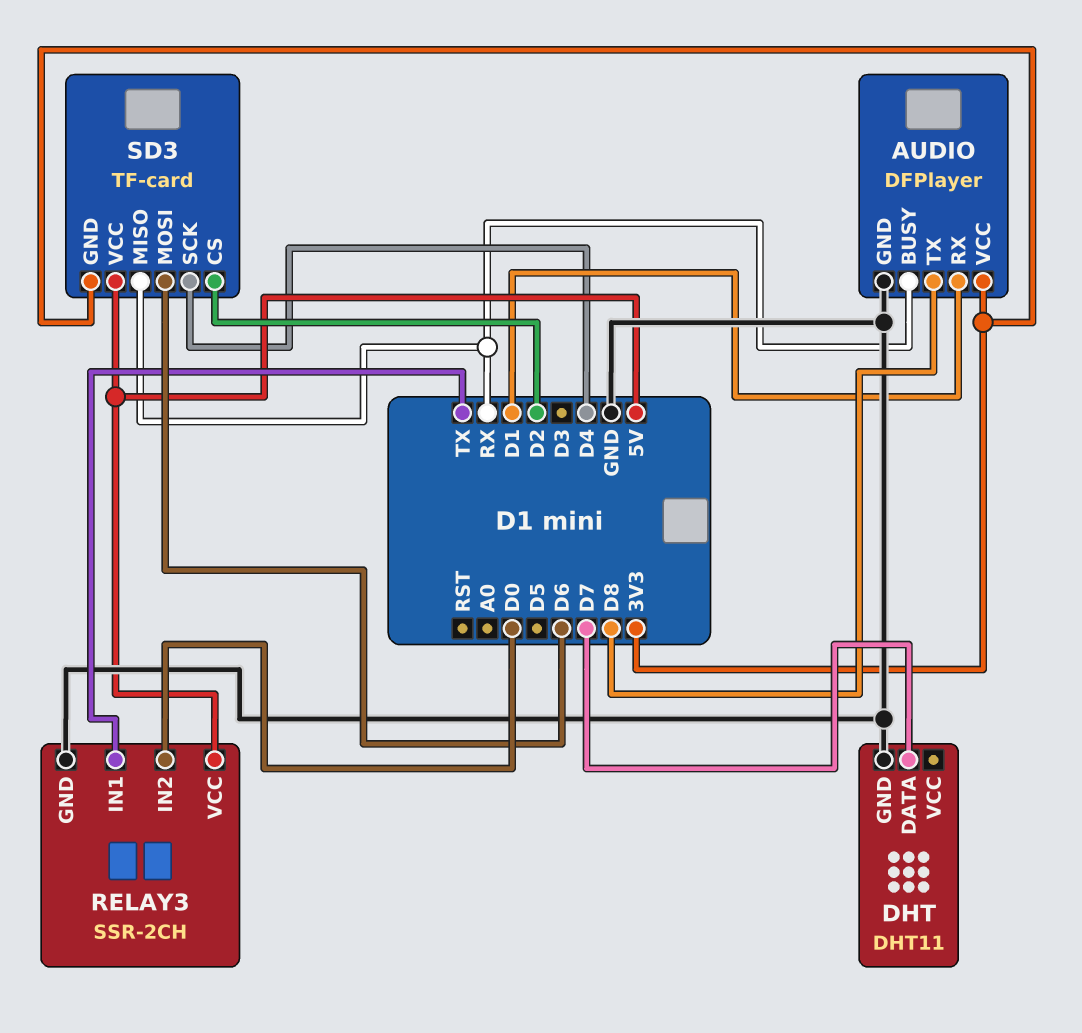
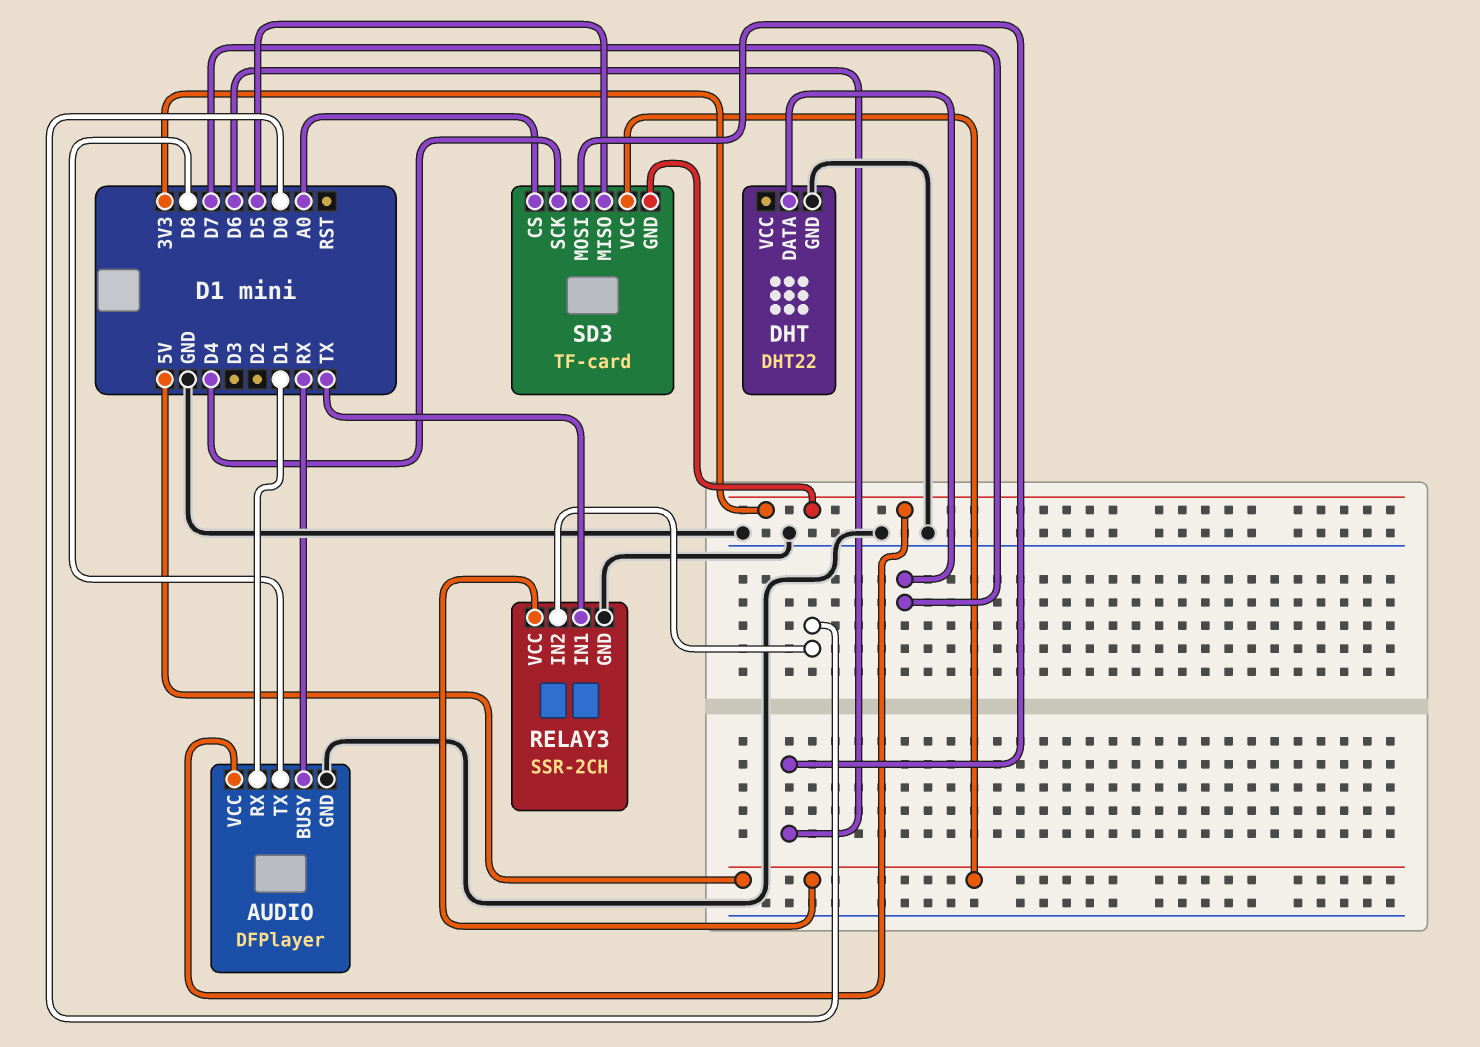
DHT: DHT11 -> DHT22
SD3 pin CS: D2 -> A0
SD3 pin MISO: RX -> D5

